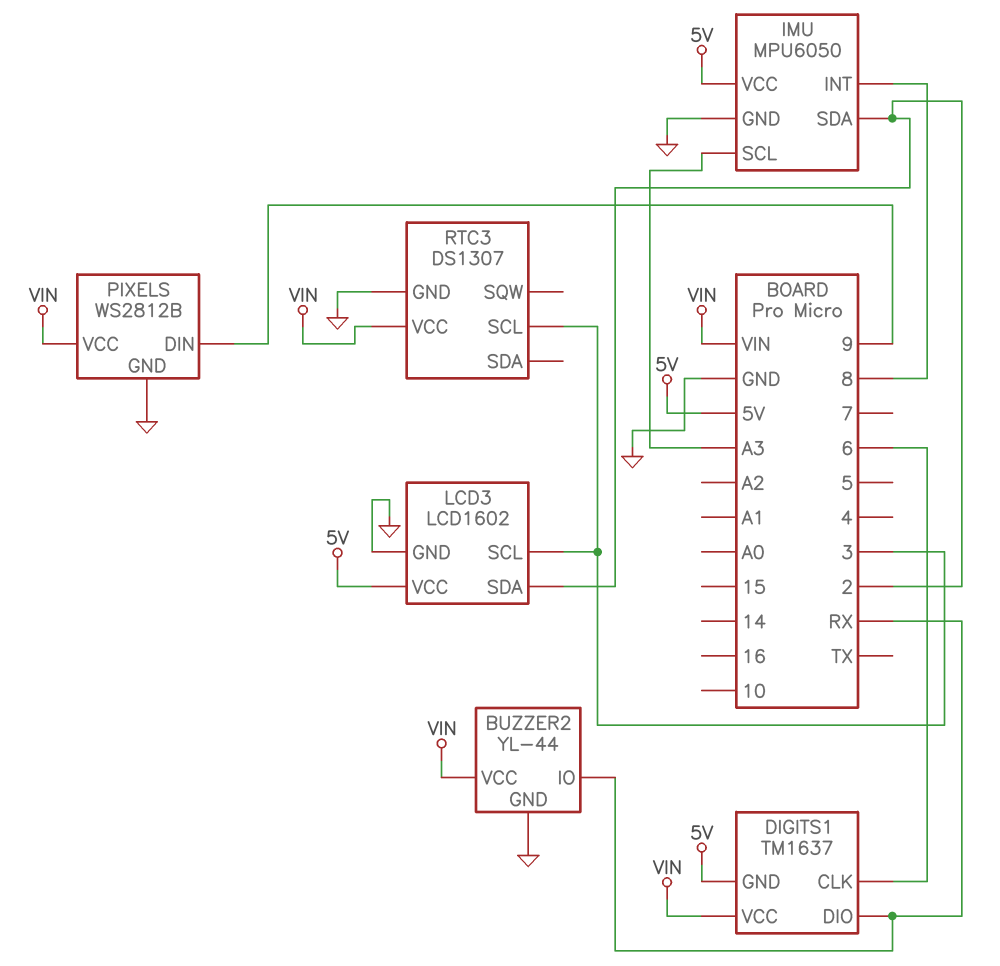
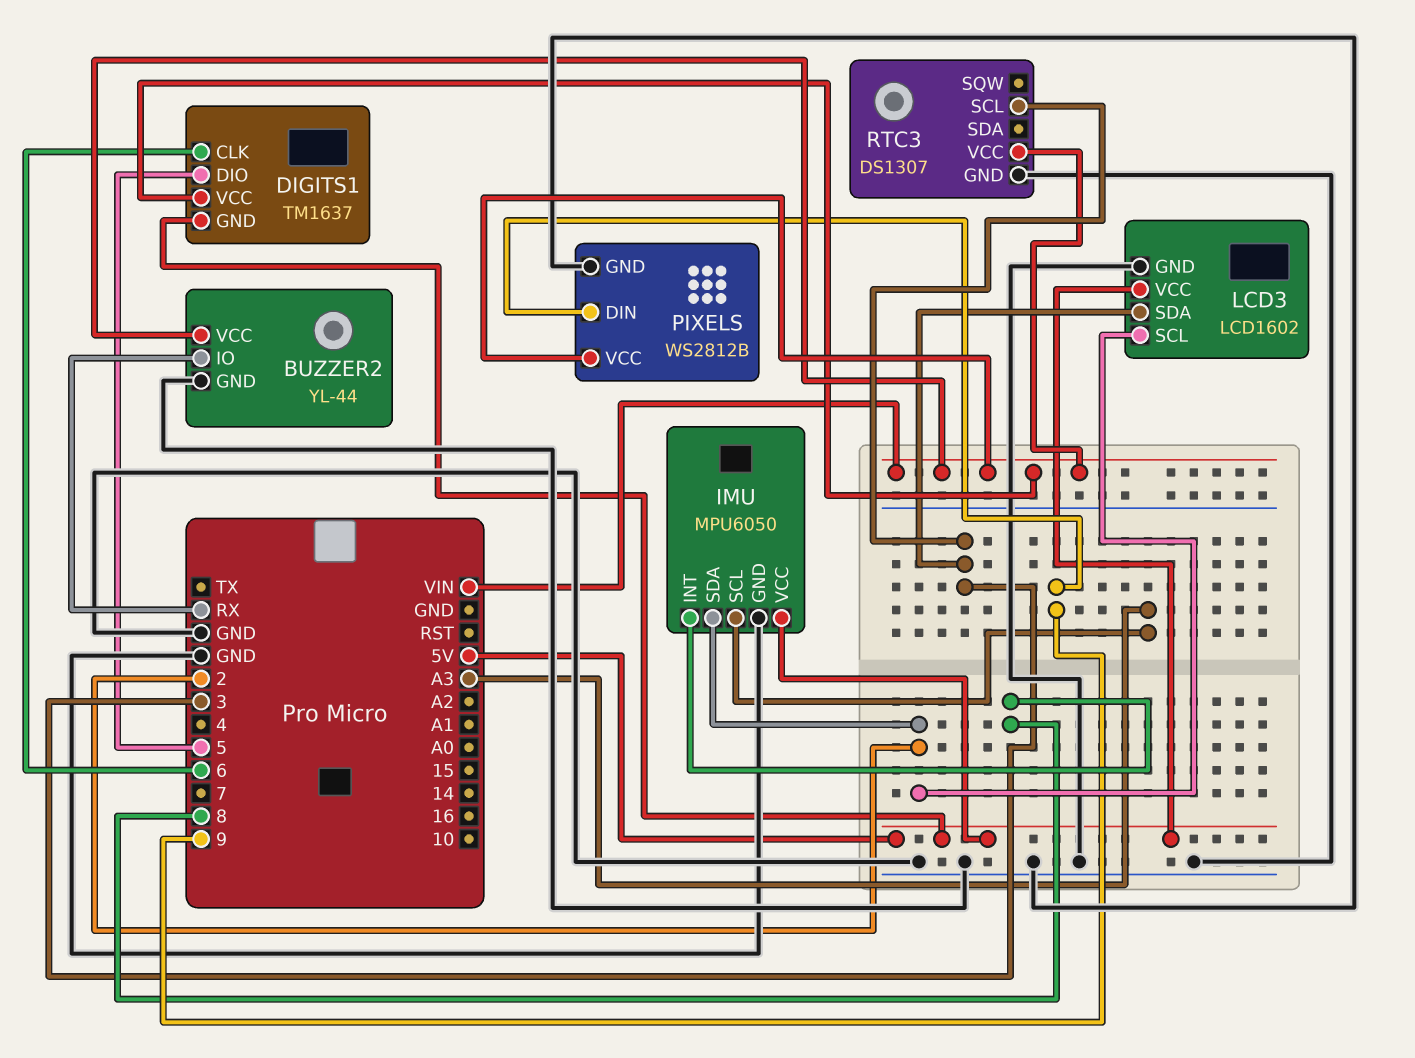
DIGITS1 pin DIO: RX -> 5
LCD3 pin SCL: 3 -> 2
LCD3 pin SDA: 2 -> 3

